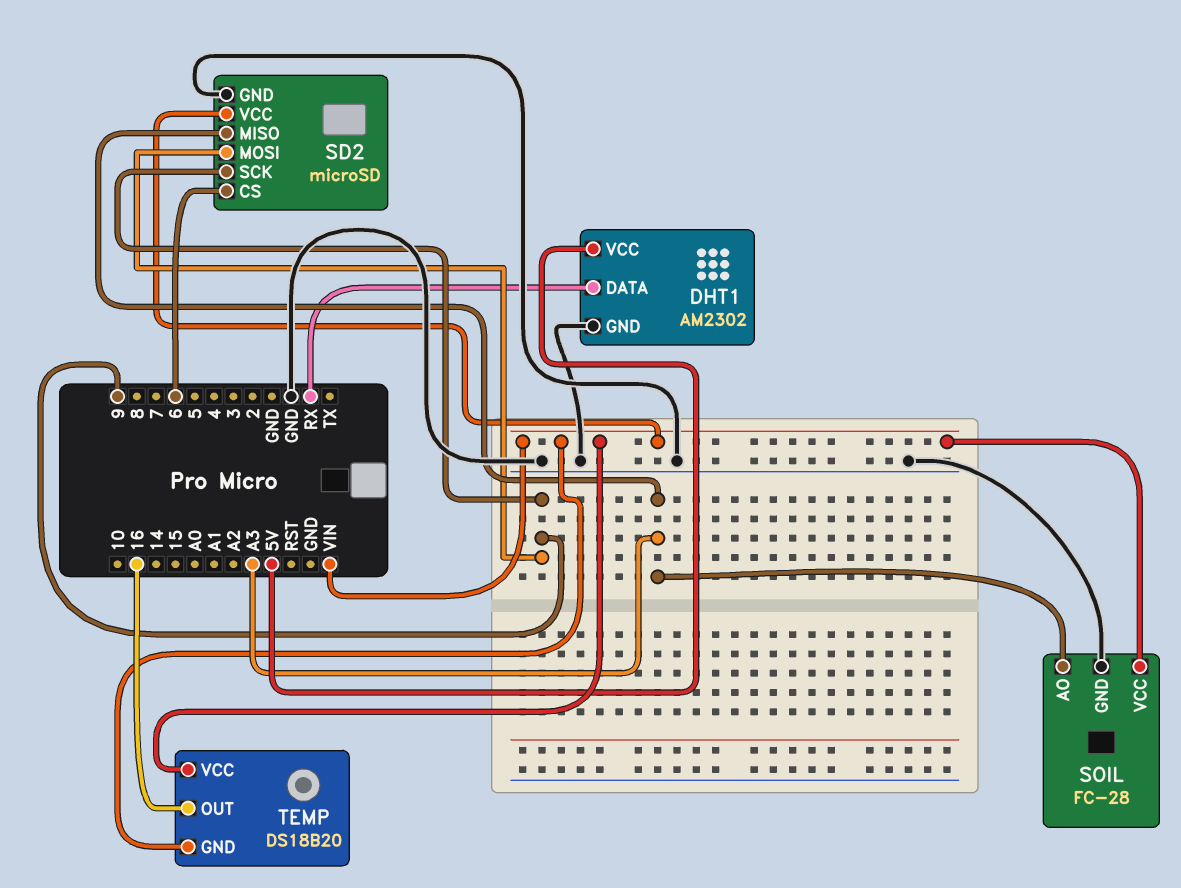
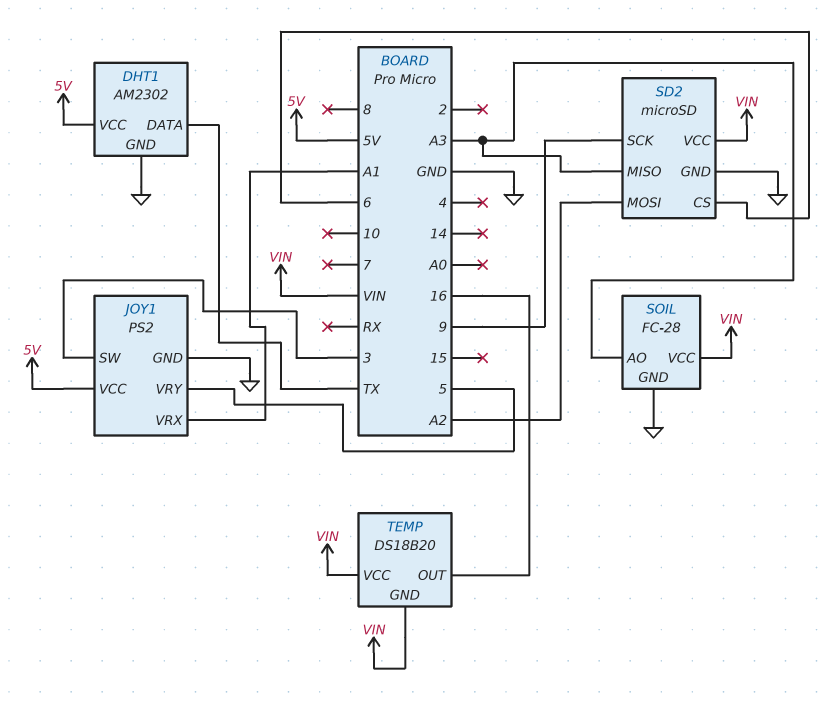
DHT1 pin DATA: RX -> TX
JOY1: none -> PS2
JOY1 pin GND: none -> GND
JOY1 pin SW: none -> 3
JOY1 pin VCC: none -> 5V
JOY1 pin VRX: none -> A1
JOY1 pin VRY: none -> 5
SD2 pin MOSI: 9 -> A2

